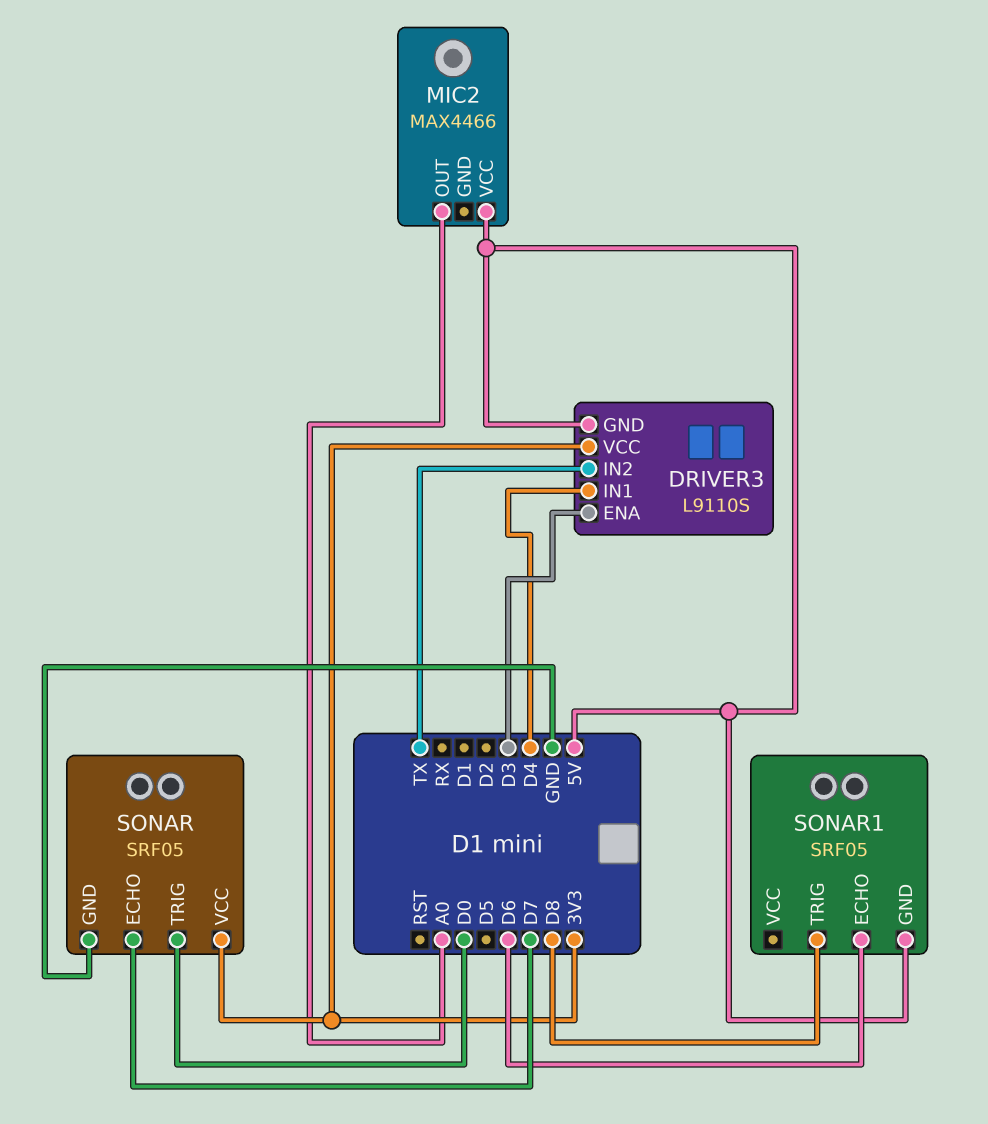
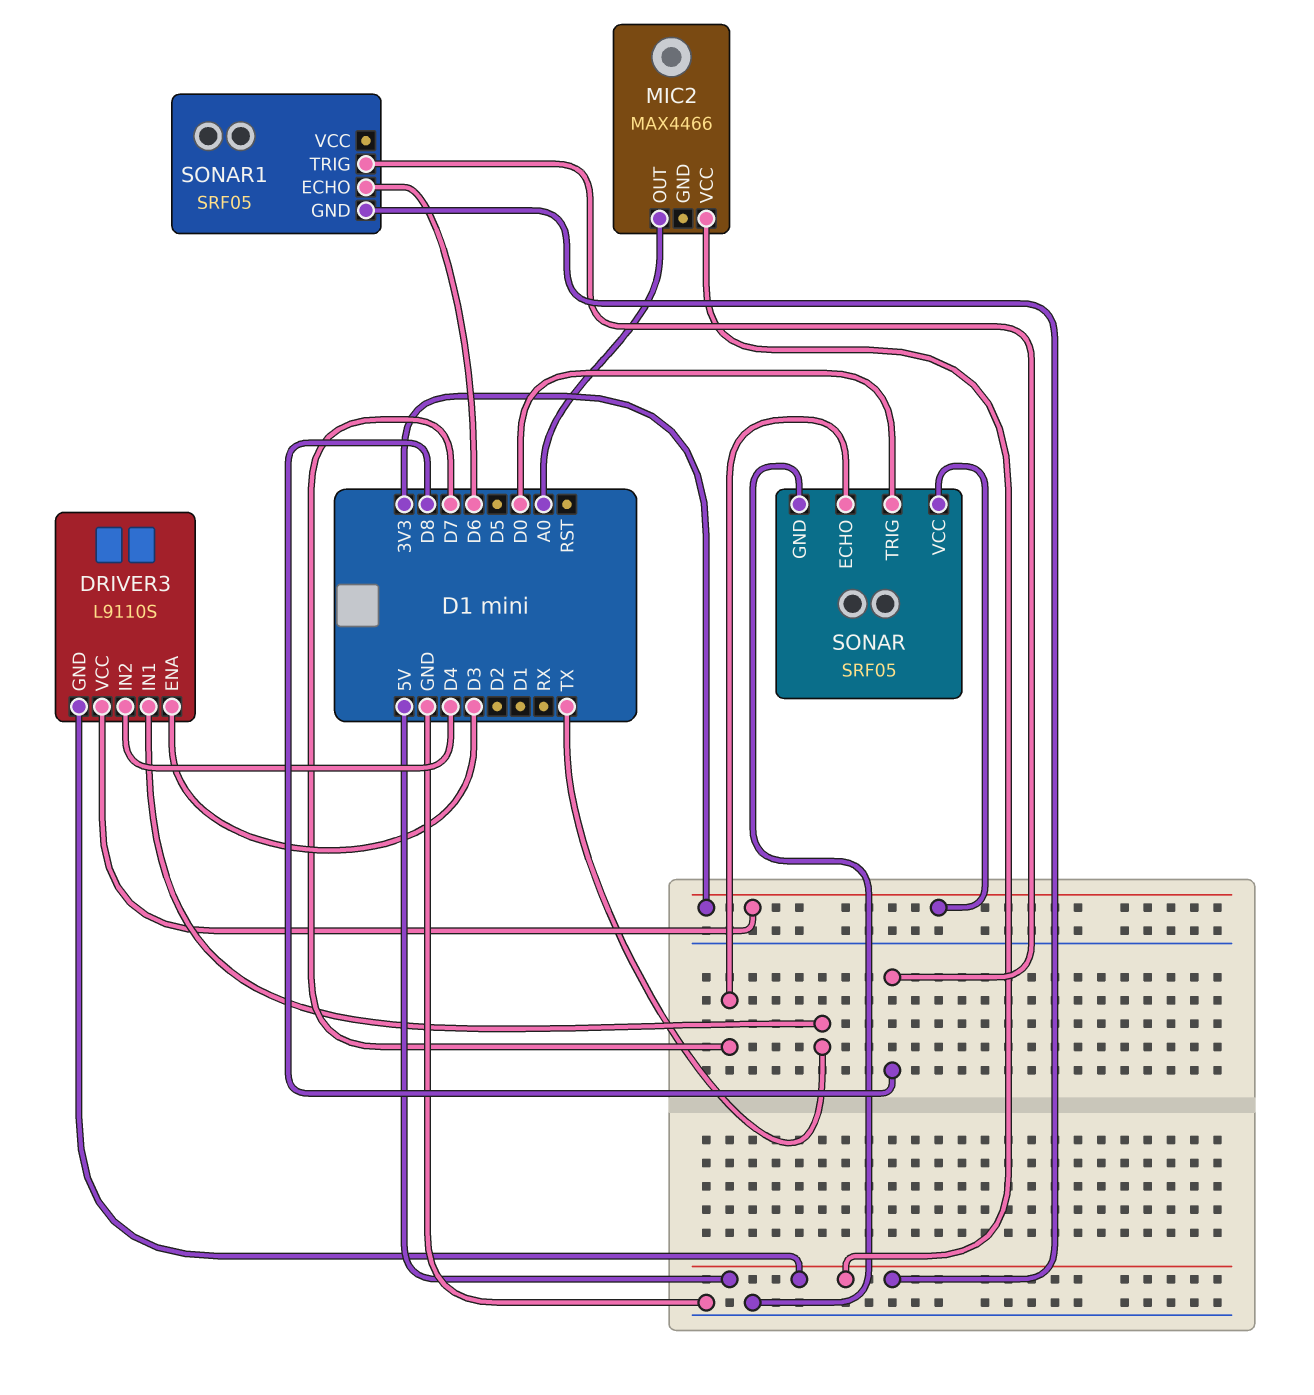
DRIVER3 pin IN1: D4 -> TX
DRIVER3 pin IN2: TX -> D4

